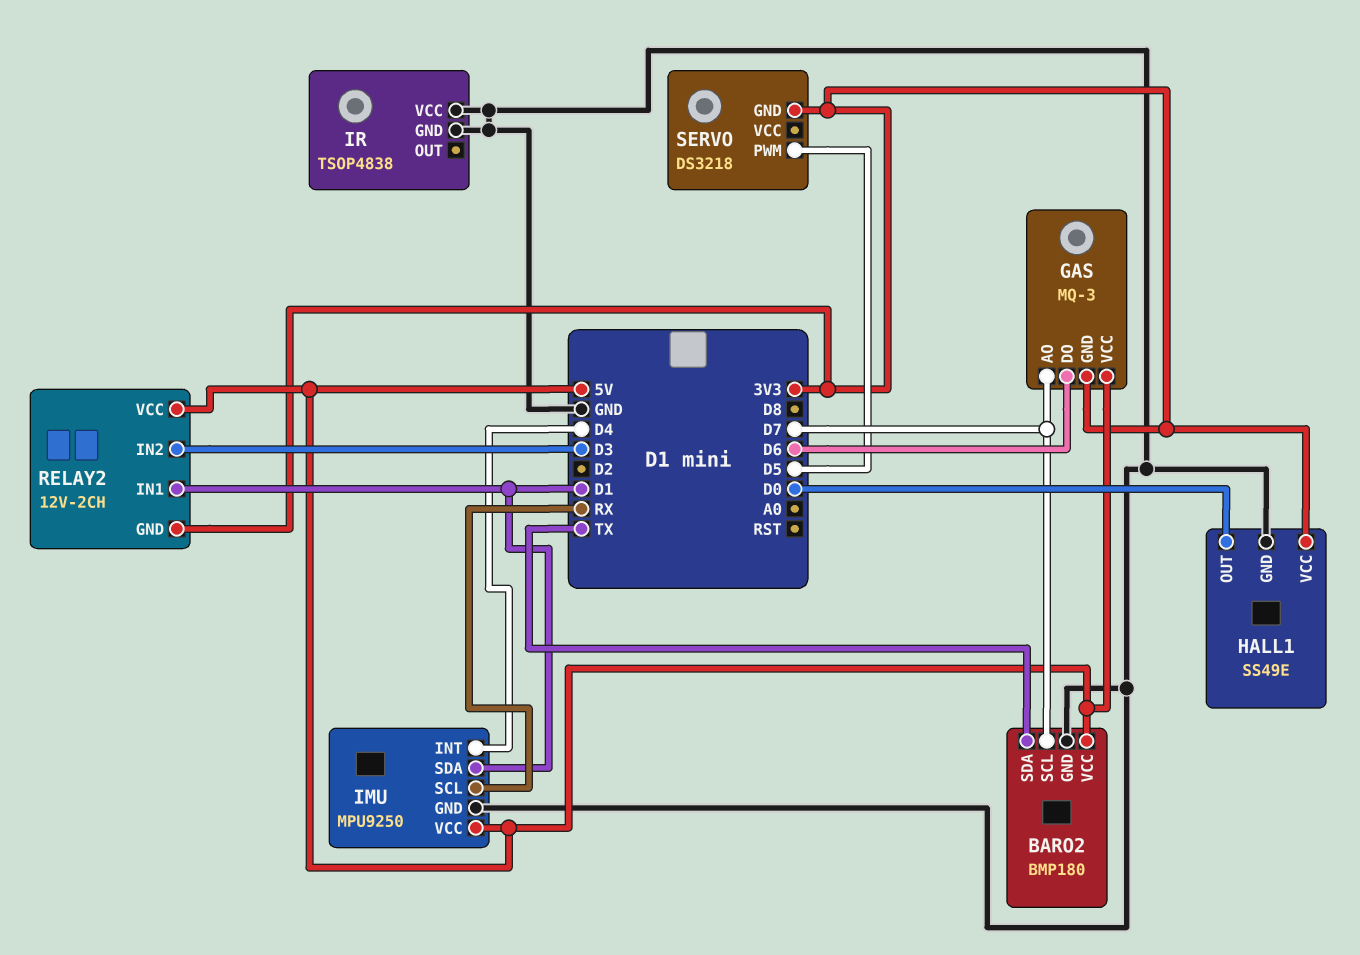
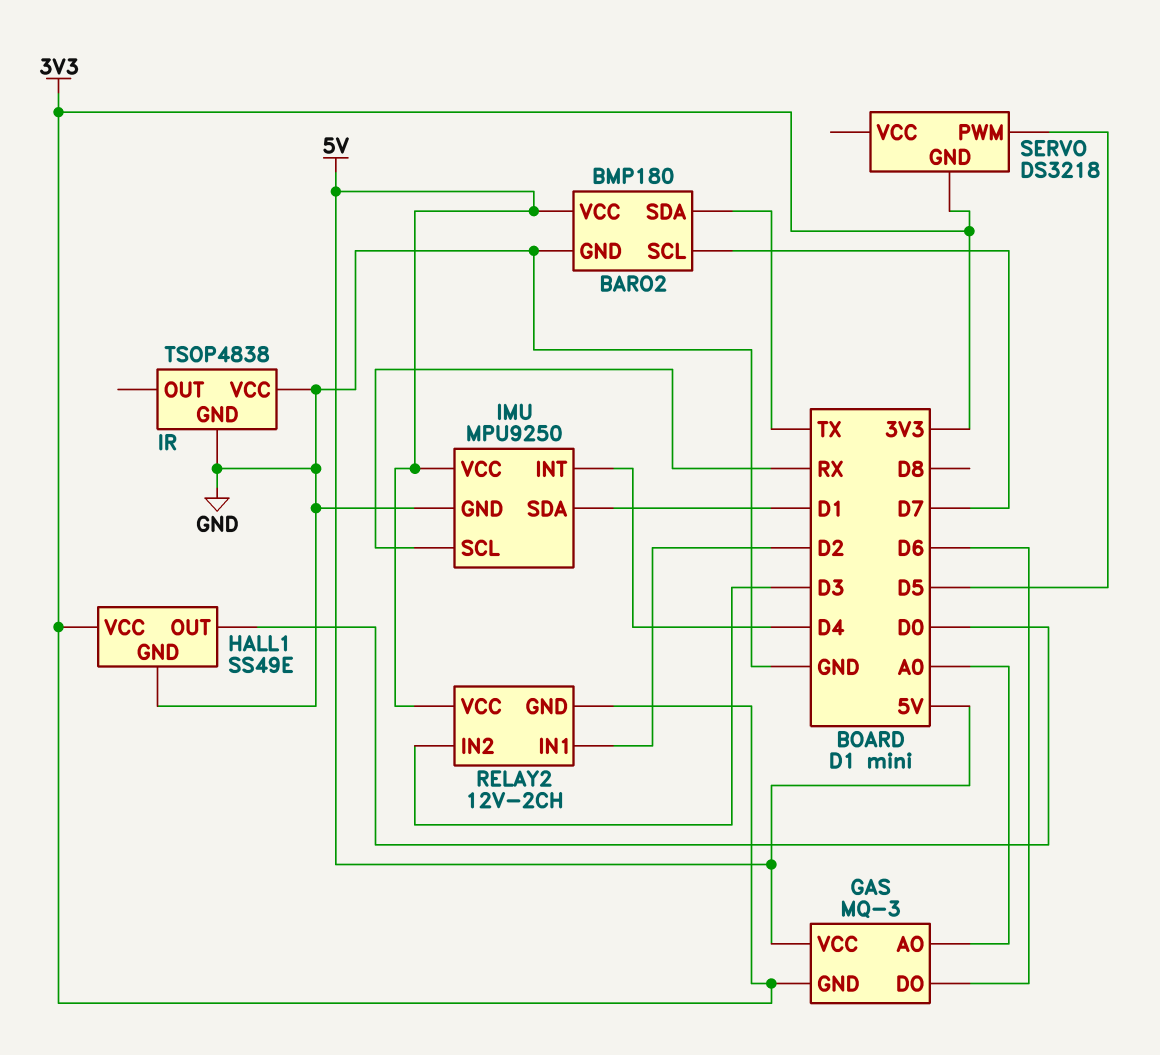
GAS pin AO: D7 -> A0
RELAY2 pin IN1: D1 -> D2

